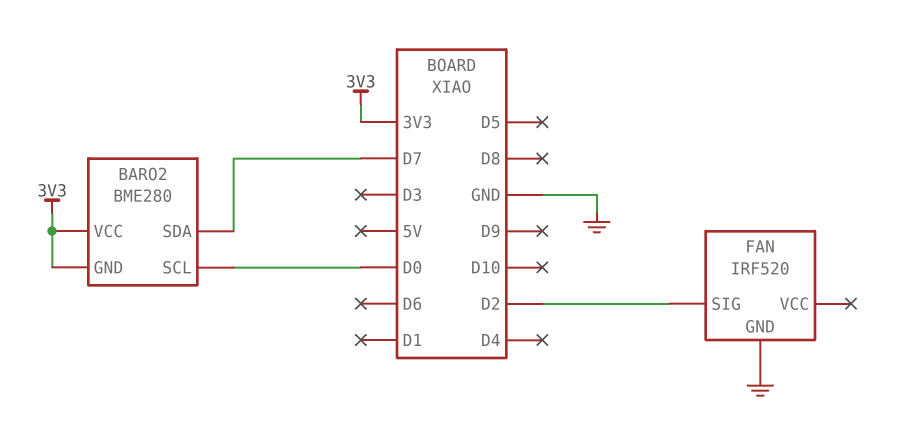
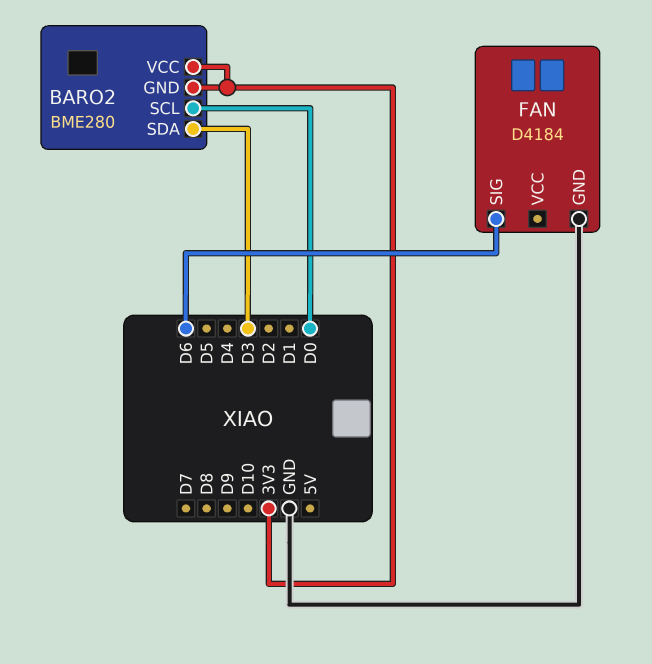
BARO2 pin SDA: D7 -> D3
FAN: IRF520 -> D4184
FAN pin SIG: D2 -> D6

